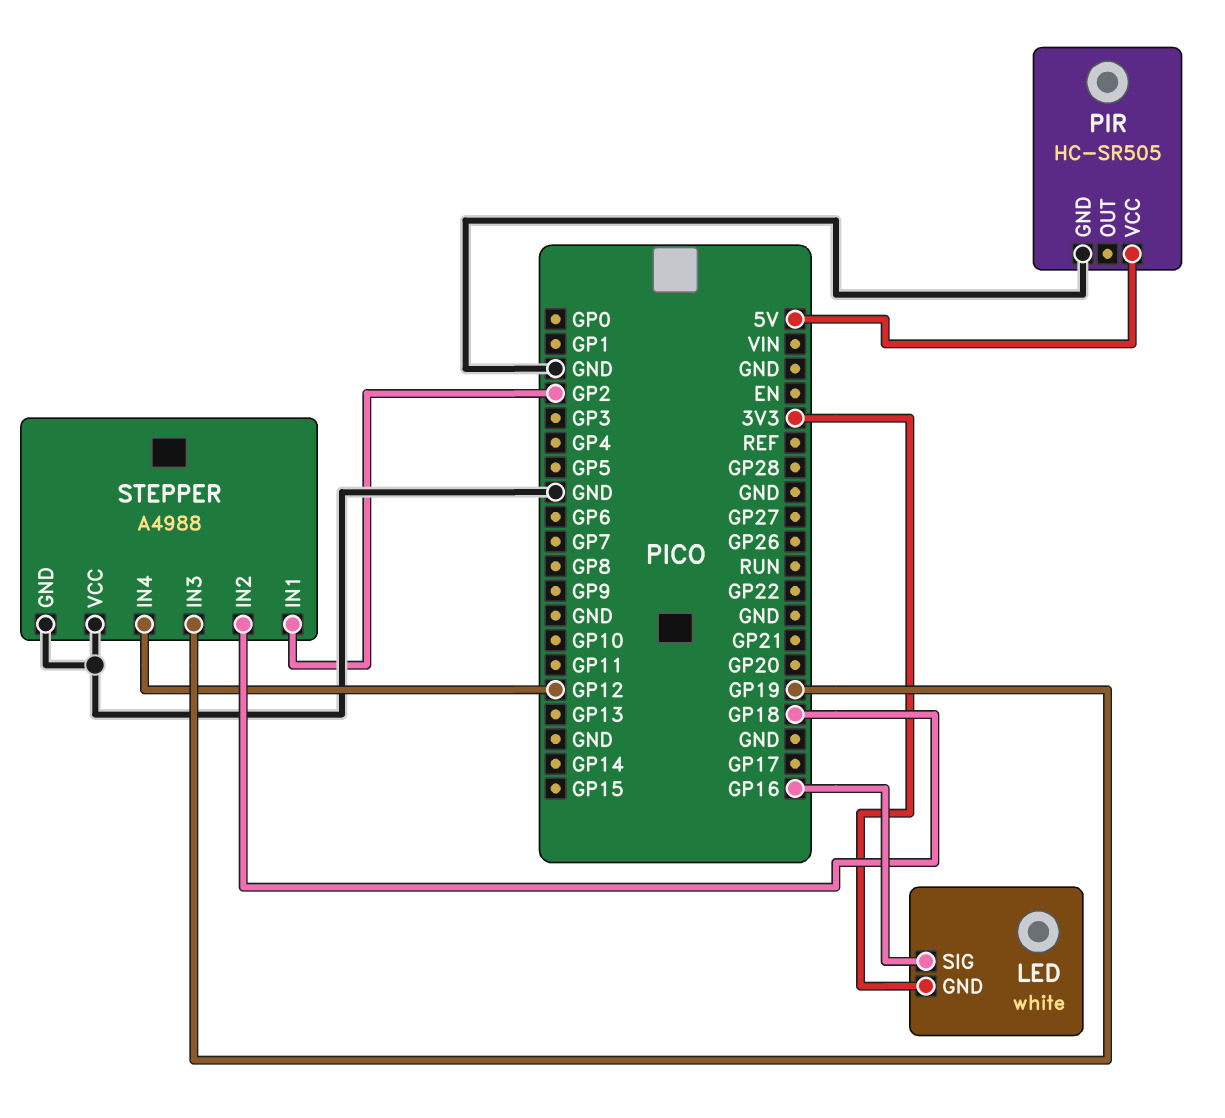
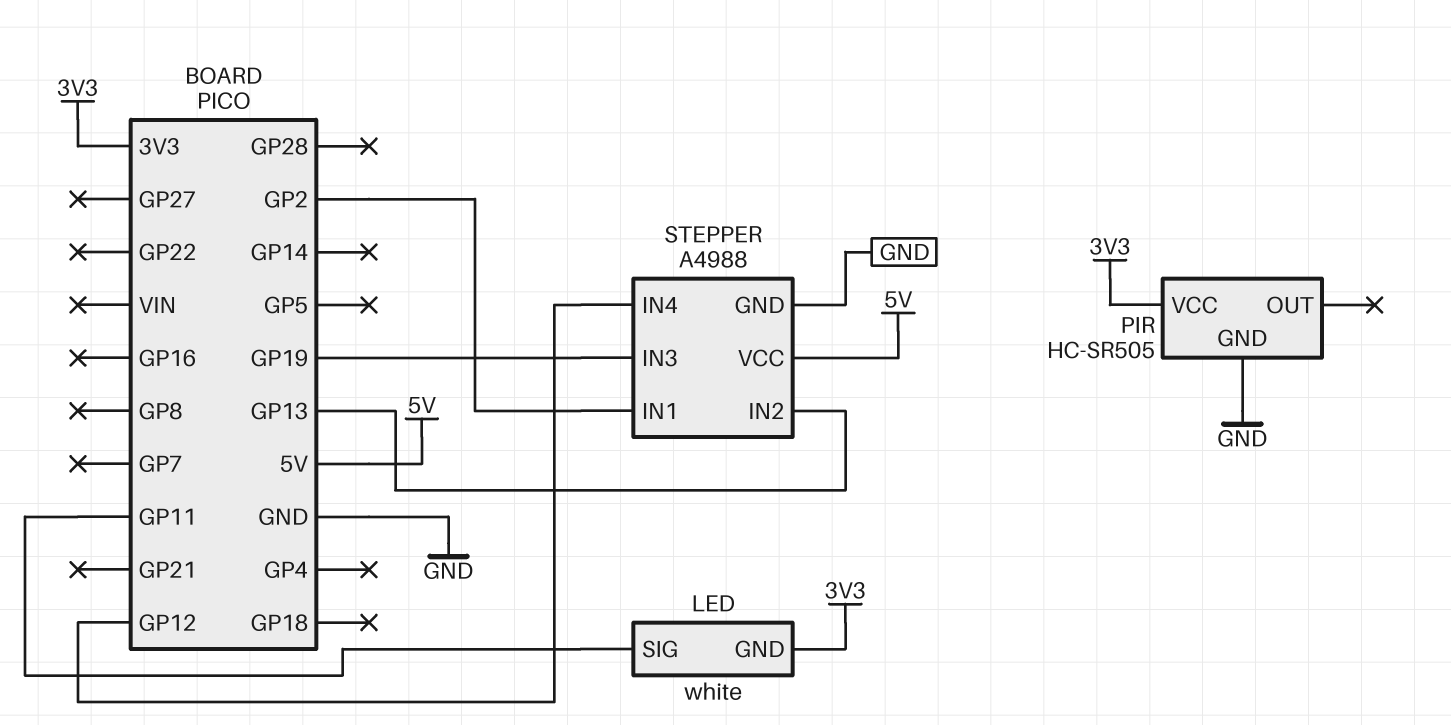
LED pin SIG: GP16 -> GP11
PIR pin VCC: 5V -> 3V3
STEPPER pin IN2: GP18 -> GP13
STEPPER pin VCC: GND -> 5V

